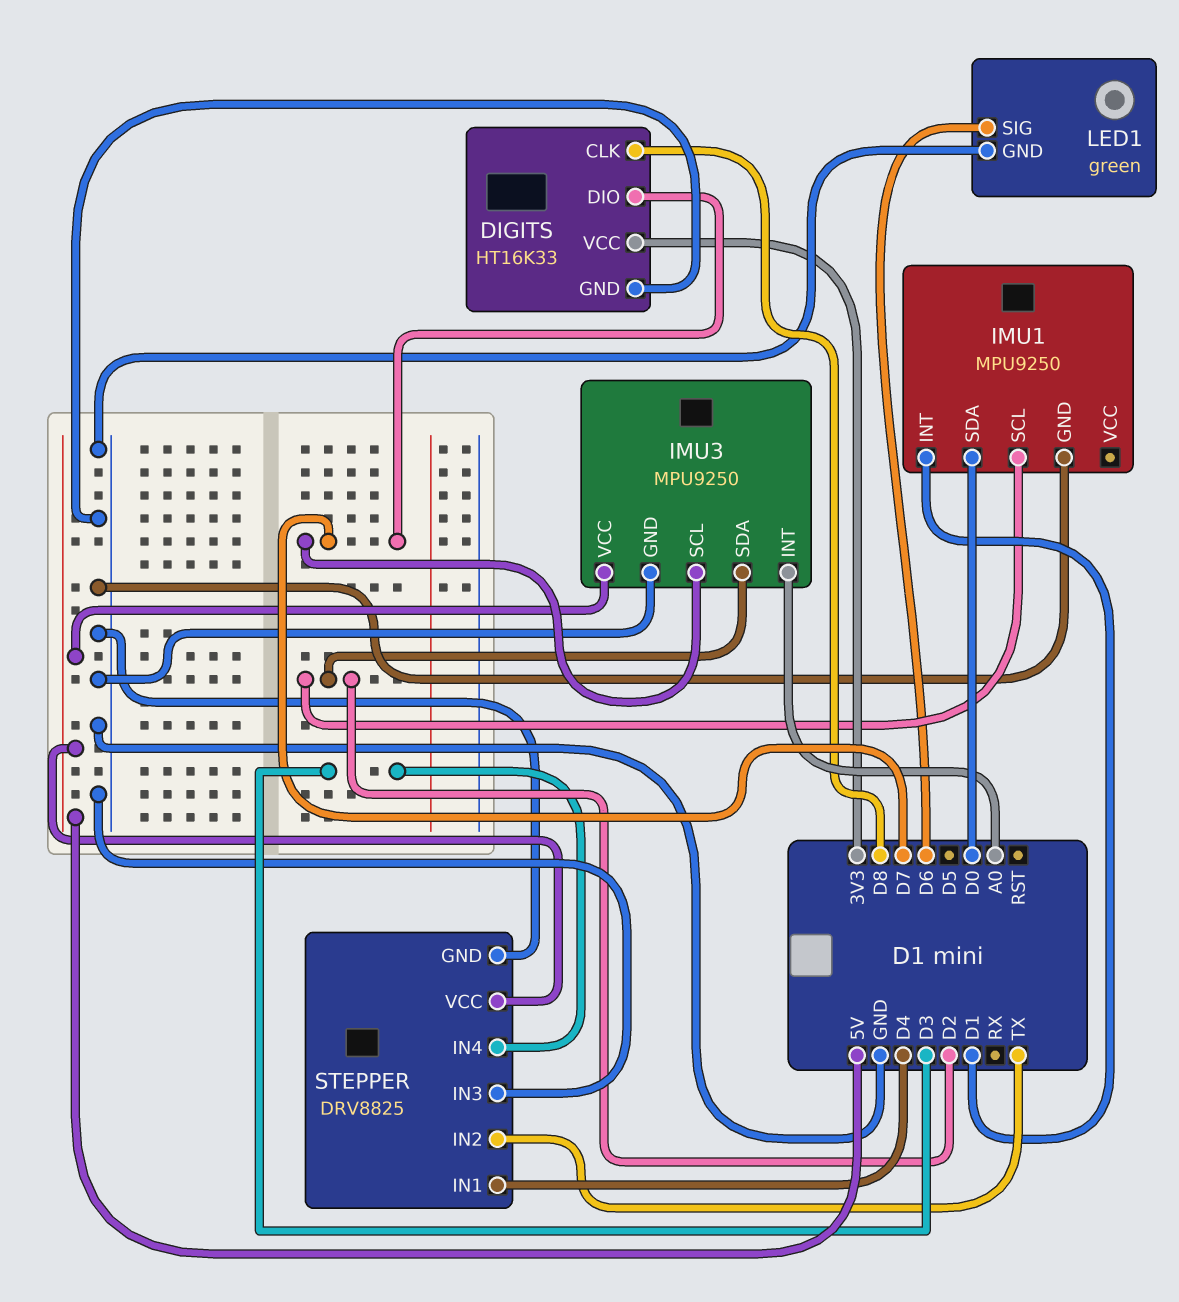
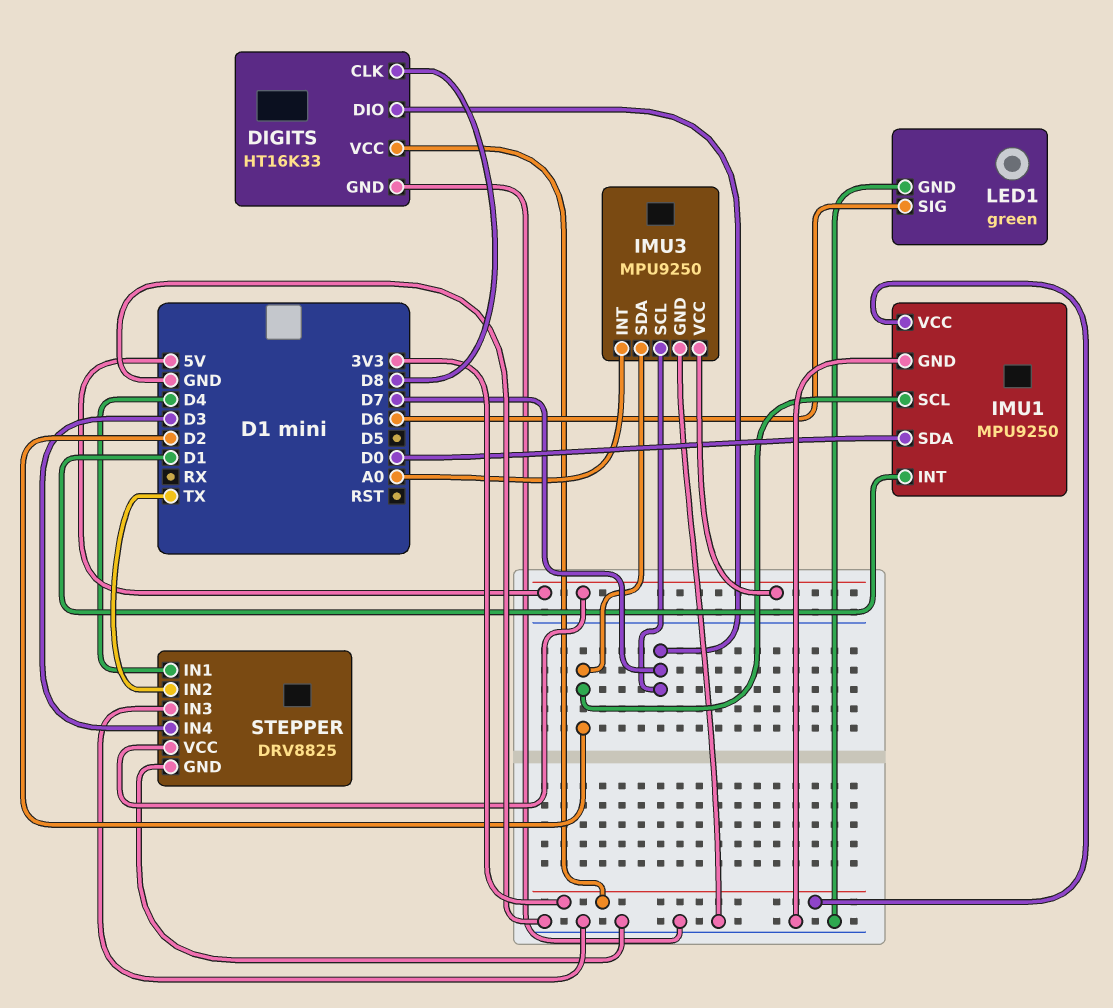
IMU1 pin VCC: none -> 3V3

